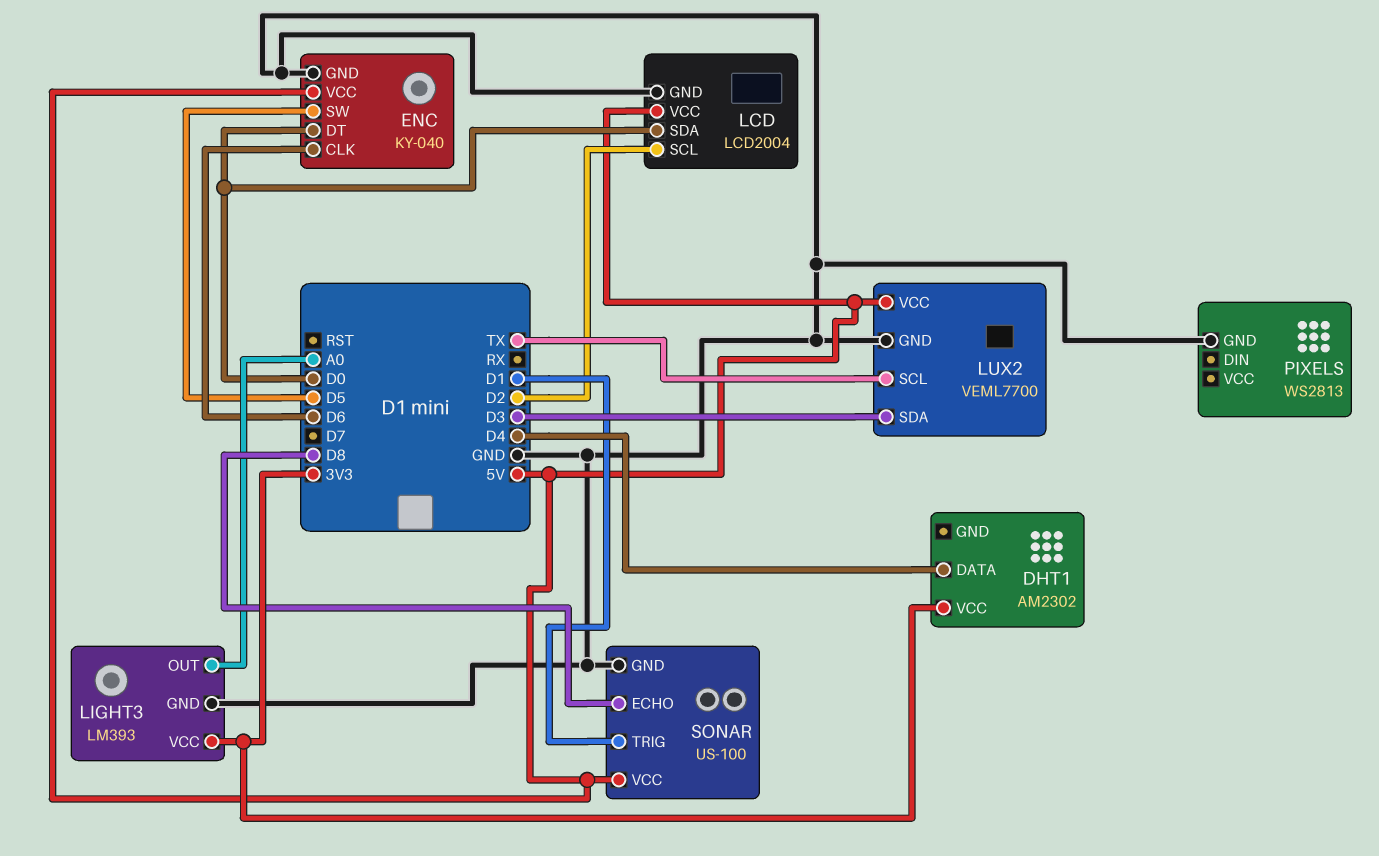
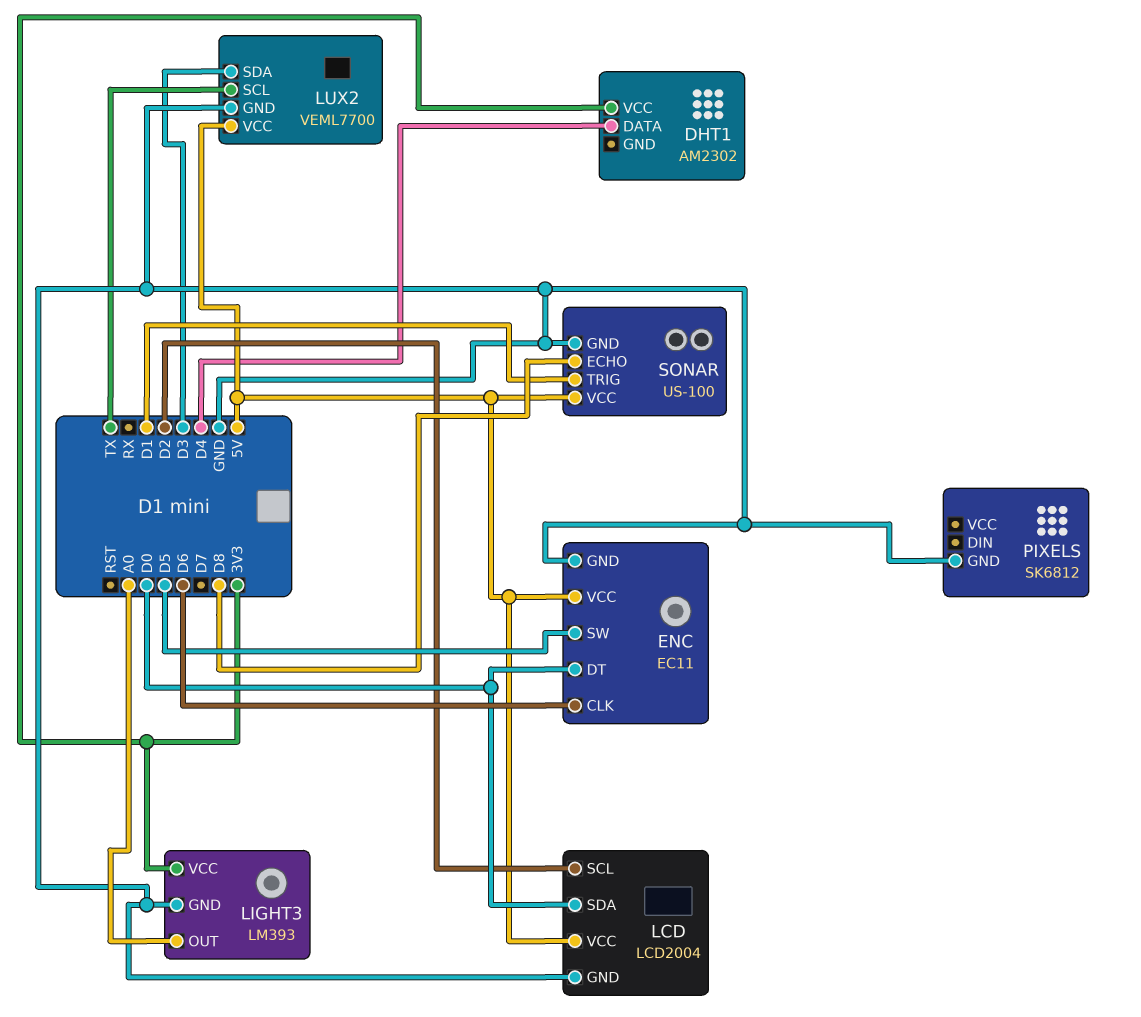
ENC: KY-040 -> EC11
PIXELS: WS2813 -> SK6812

